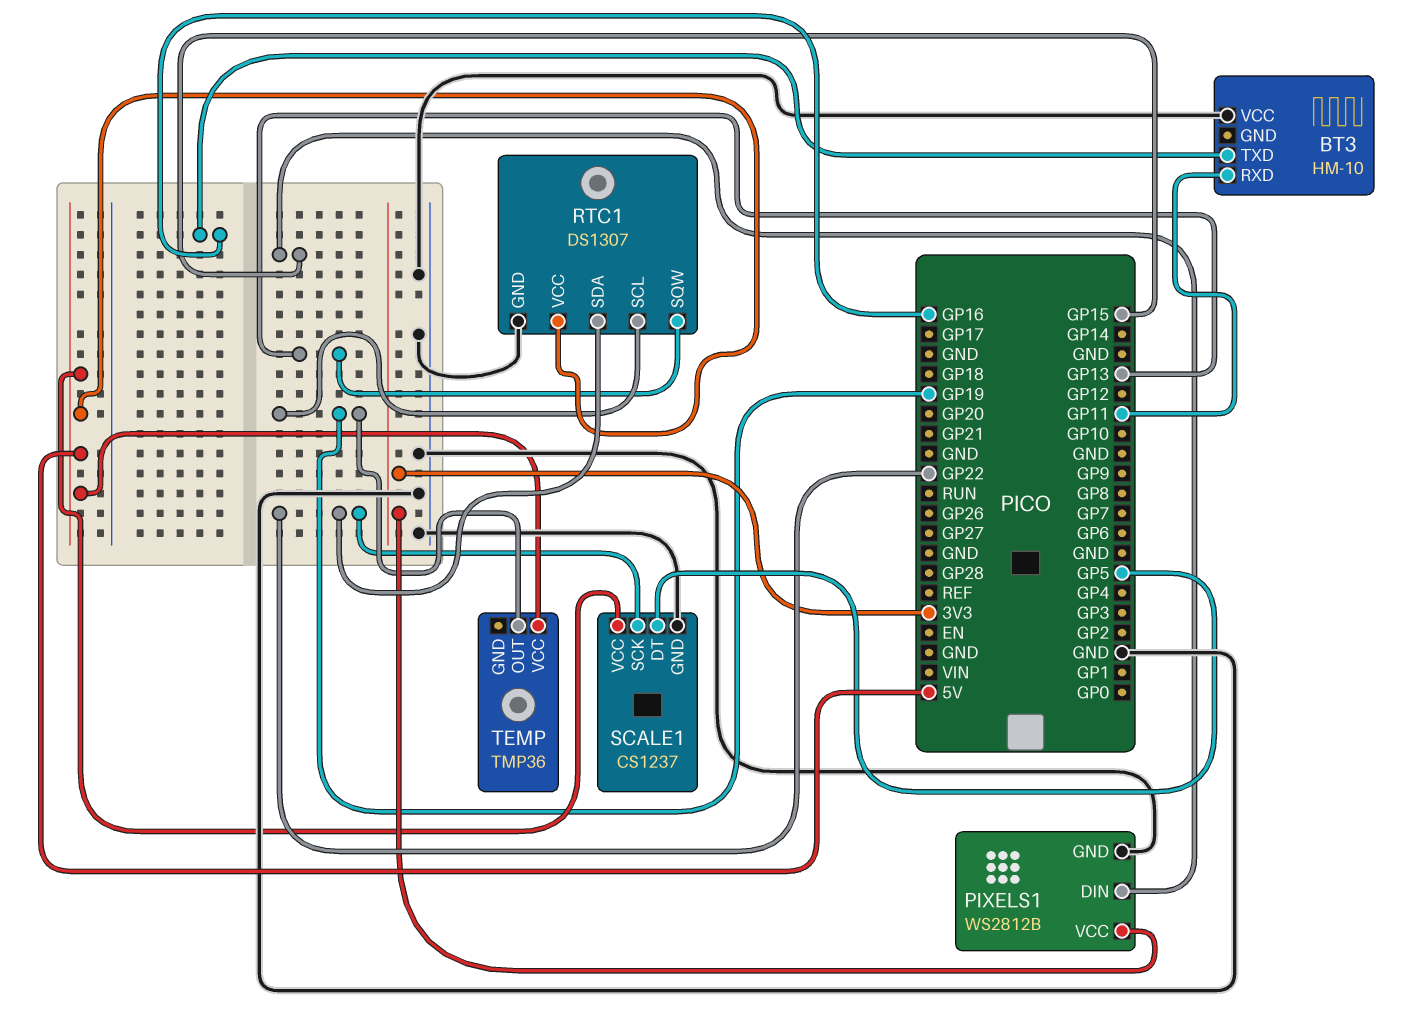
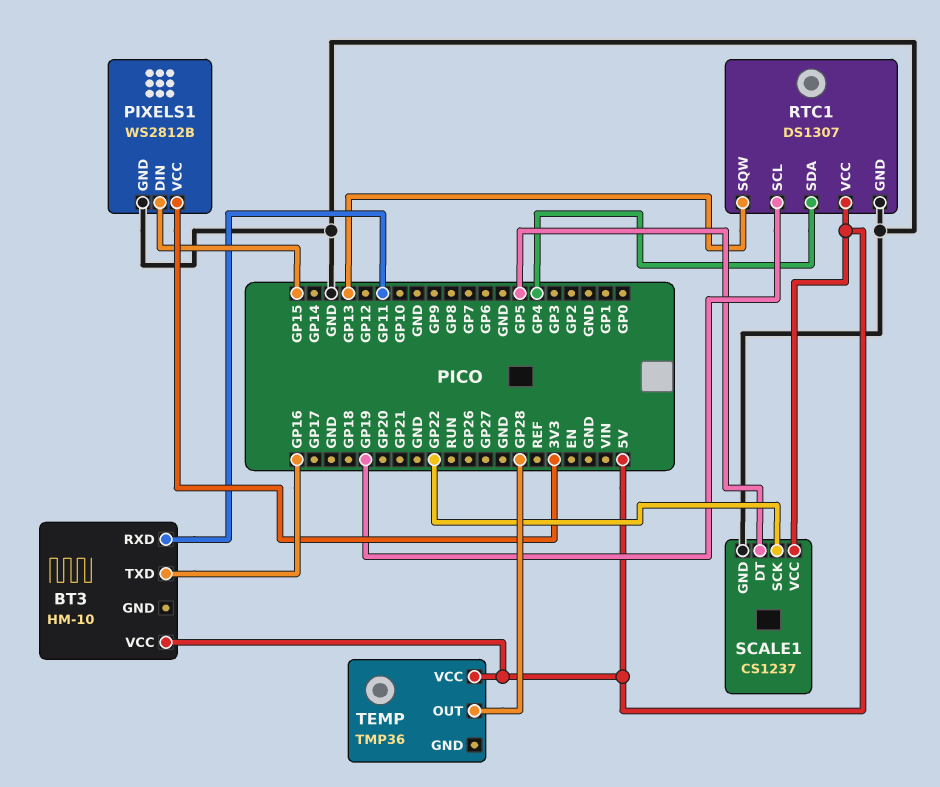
BT3 pin VCC: GND -> 5V
RTC1 pin SDA: GP22 -> GP4
TEMP pin OUT: GP19 -> GP28

